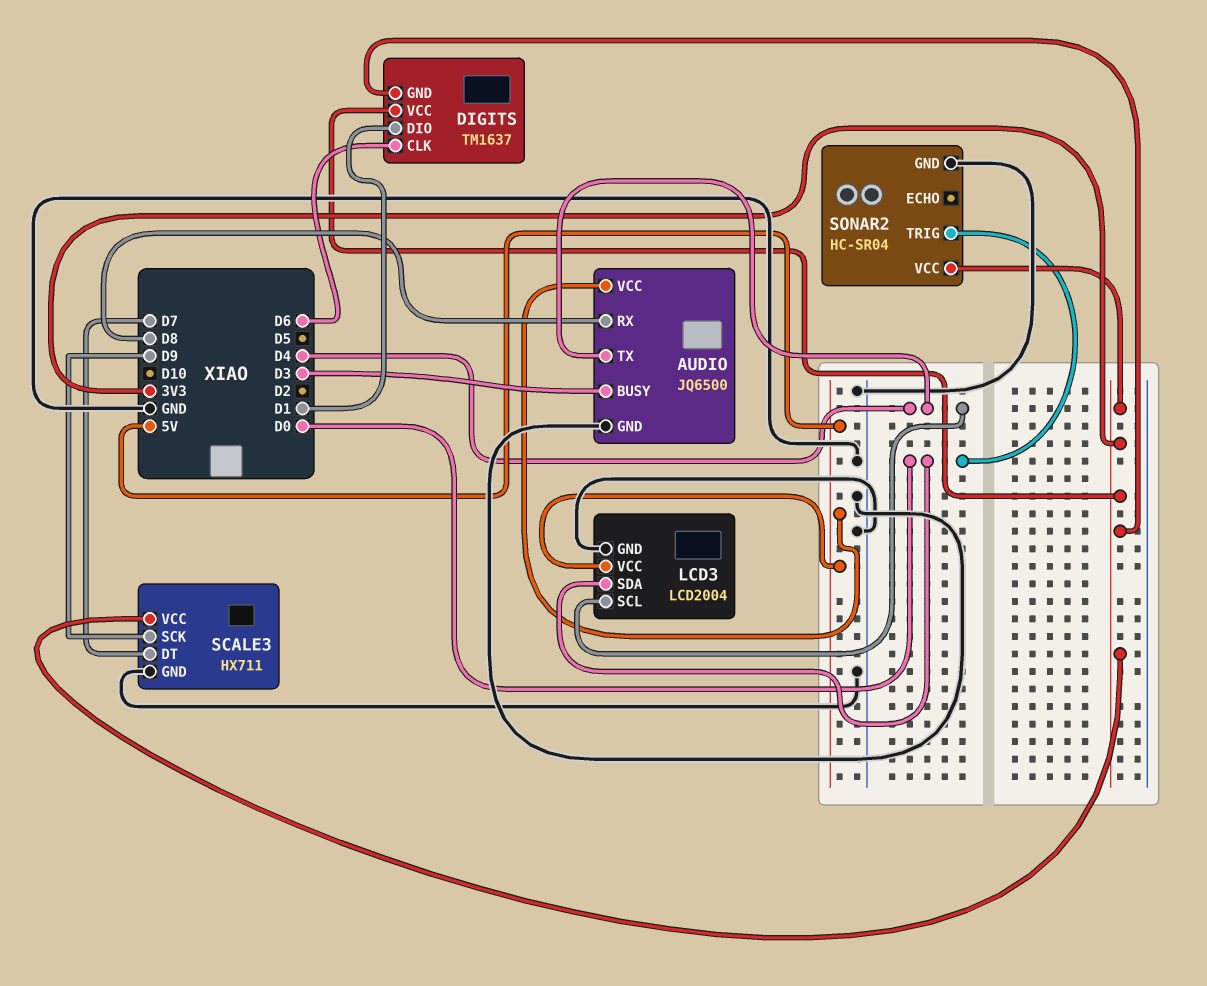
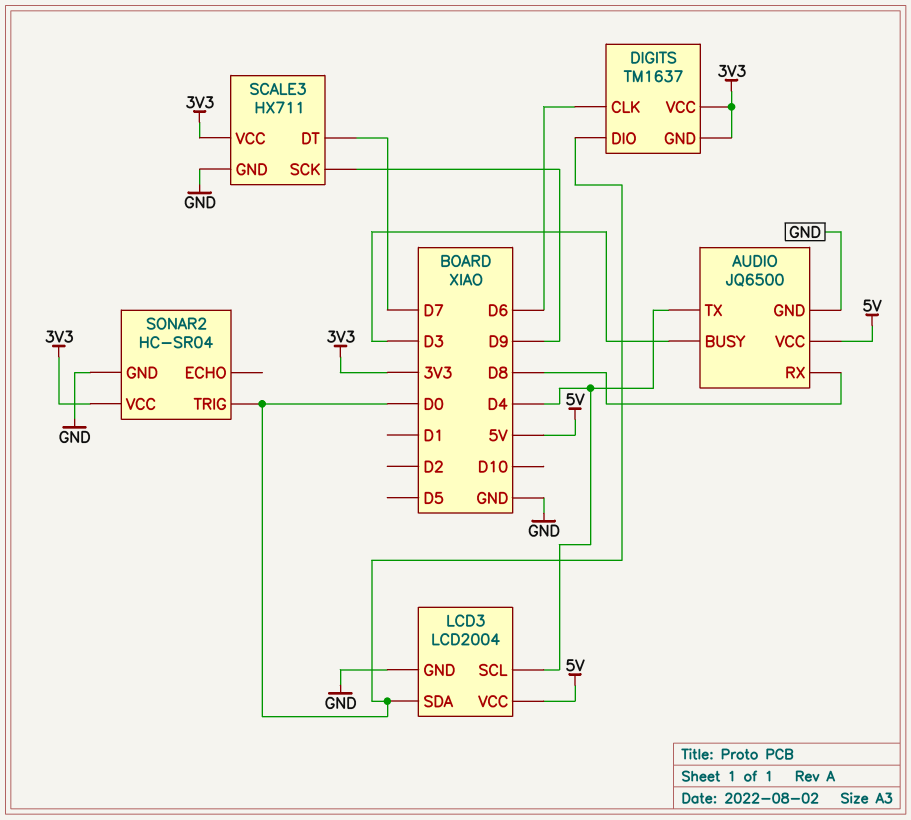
DIGITS pin DIO: D1 -> D0

